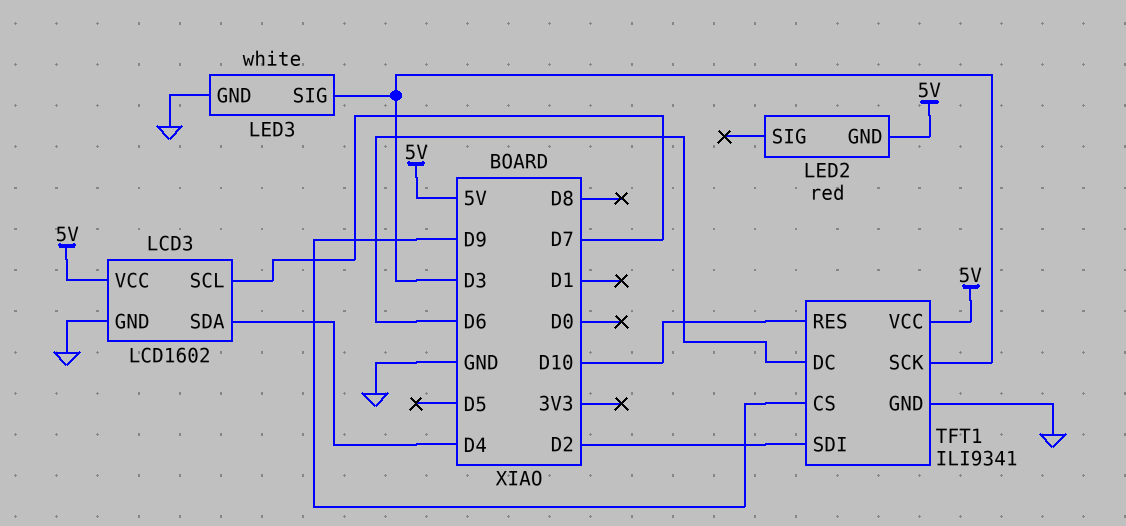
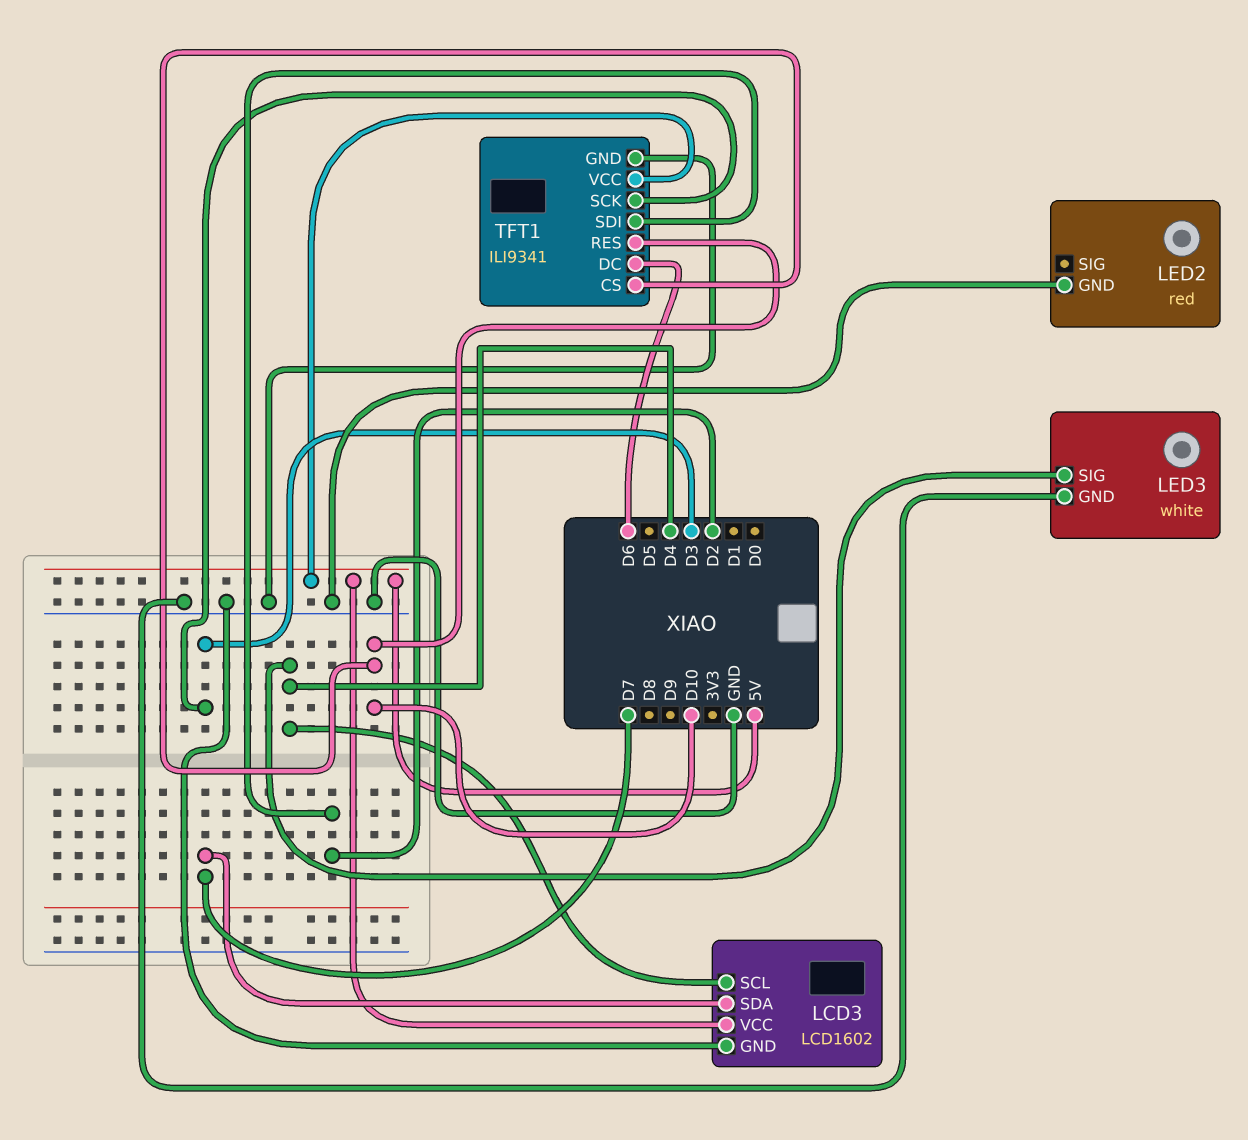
LCD3 pin SCL: D7 -> D4
LCD3 pin SDA: D4 -> D7
LED2 pin GND: 5V -> GND
LED3 pin SIG: D3 -> D4
TFT1 pin CS: D9 -> D10

